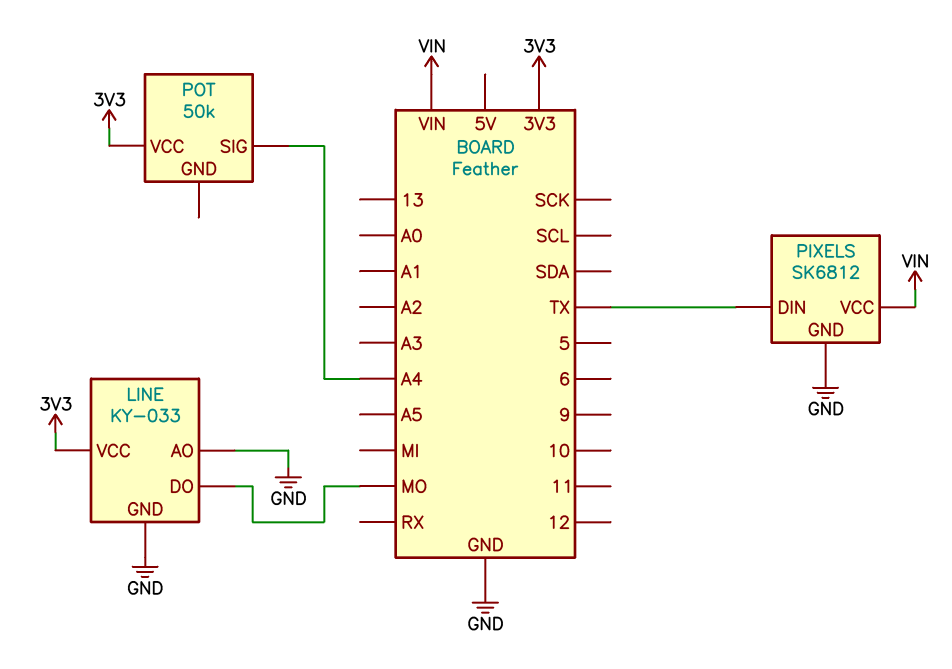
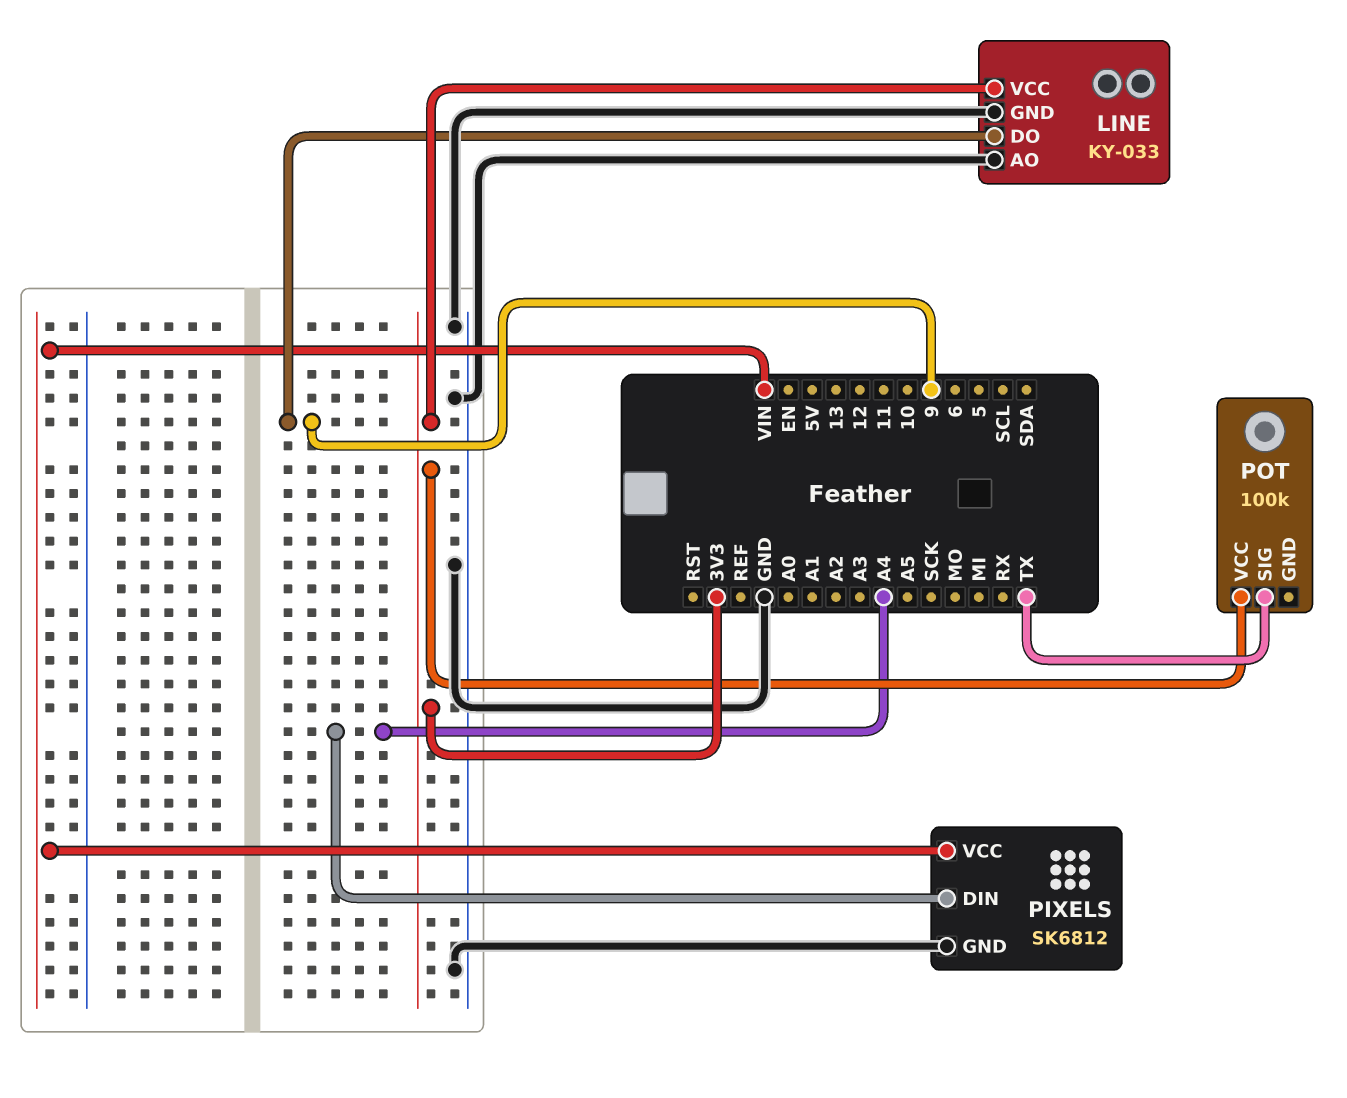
LINE pin DO: MO -> 9
PIXELS pin DIN: TX -> A4
POT: 50k -> 100k
POT pin SIG: A4 -> TX

